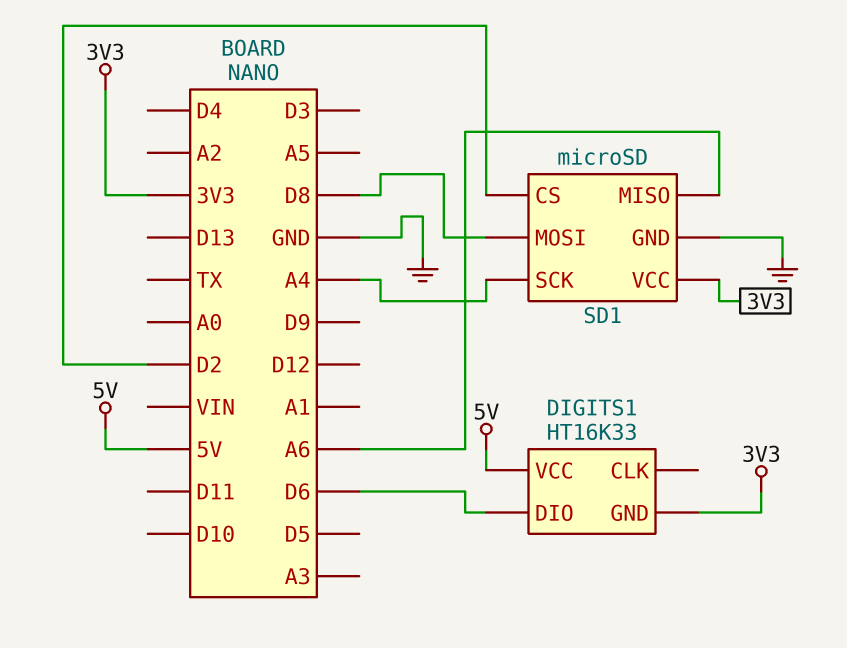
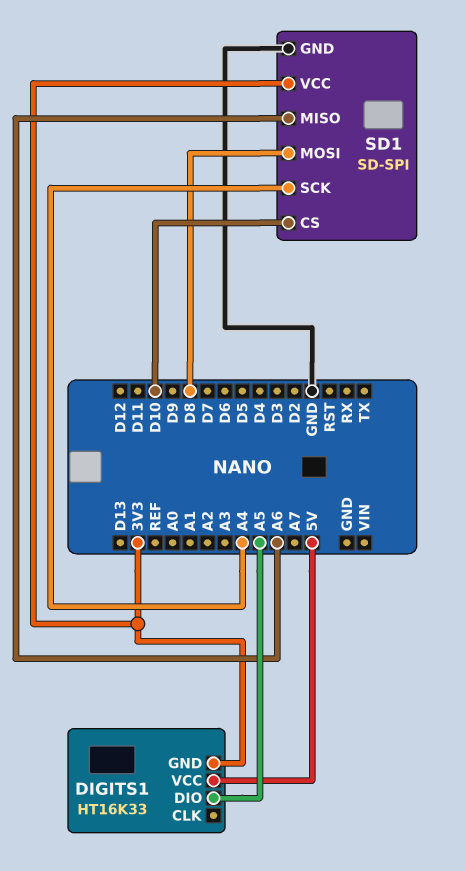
DIGITS1 pin DIO: D6 -> A5
SD1: microSD -> SD-SPI
SD1 pin CS: D2 -> D10

